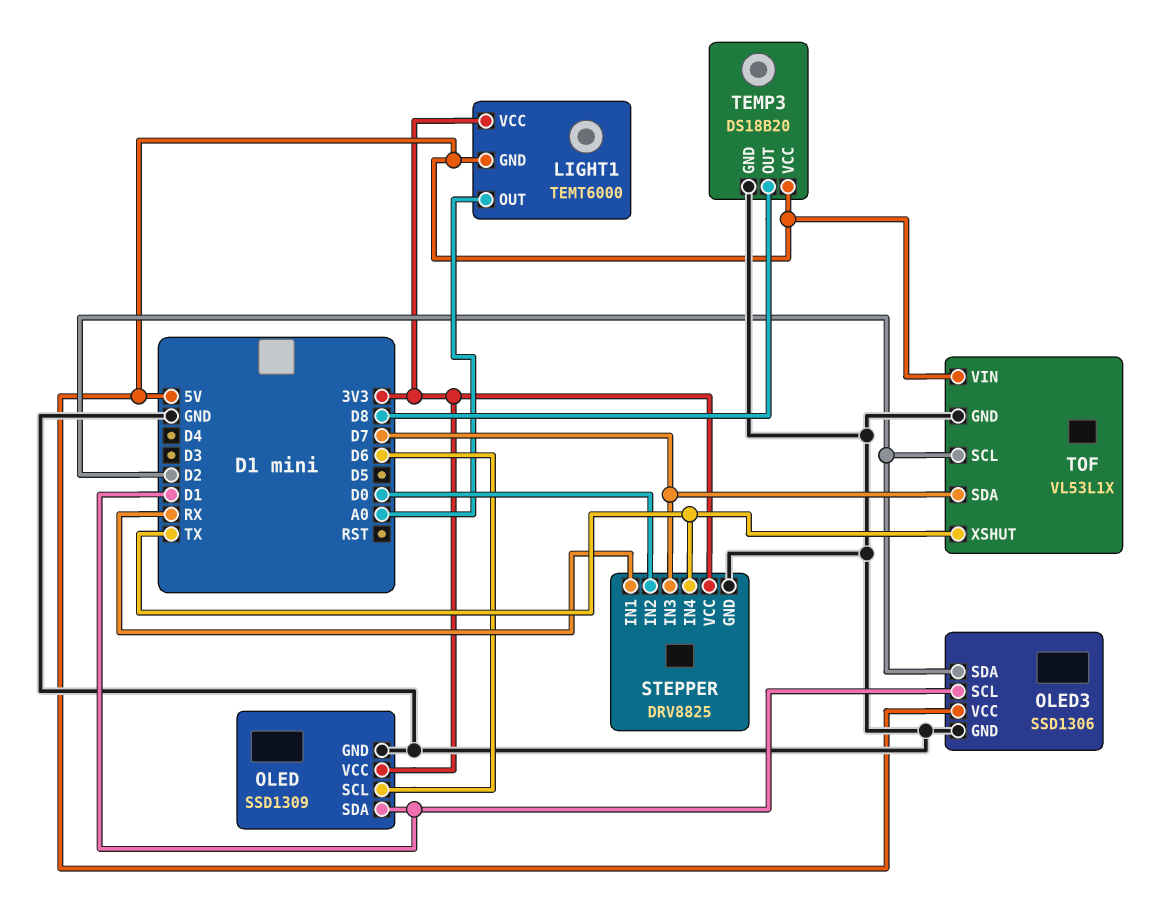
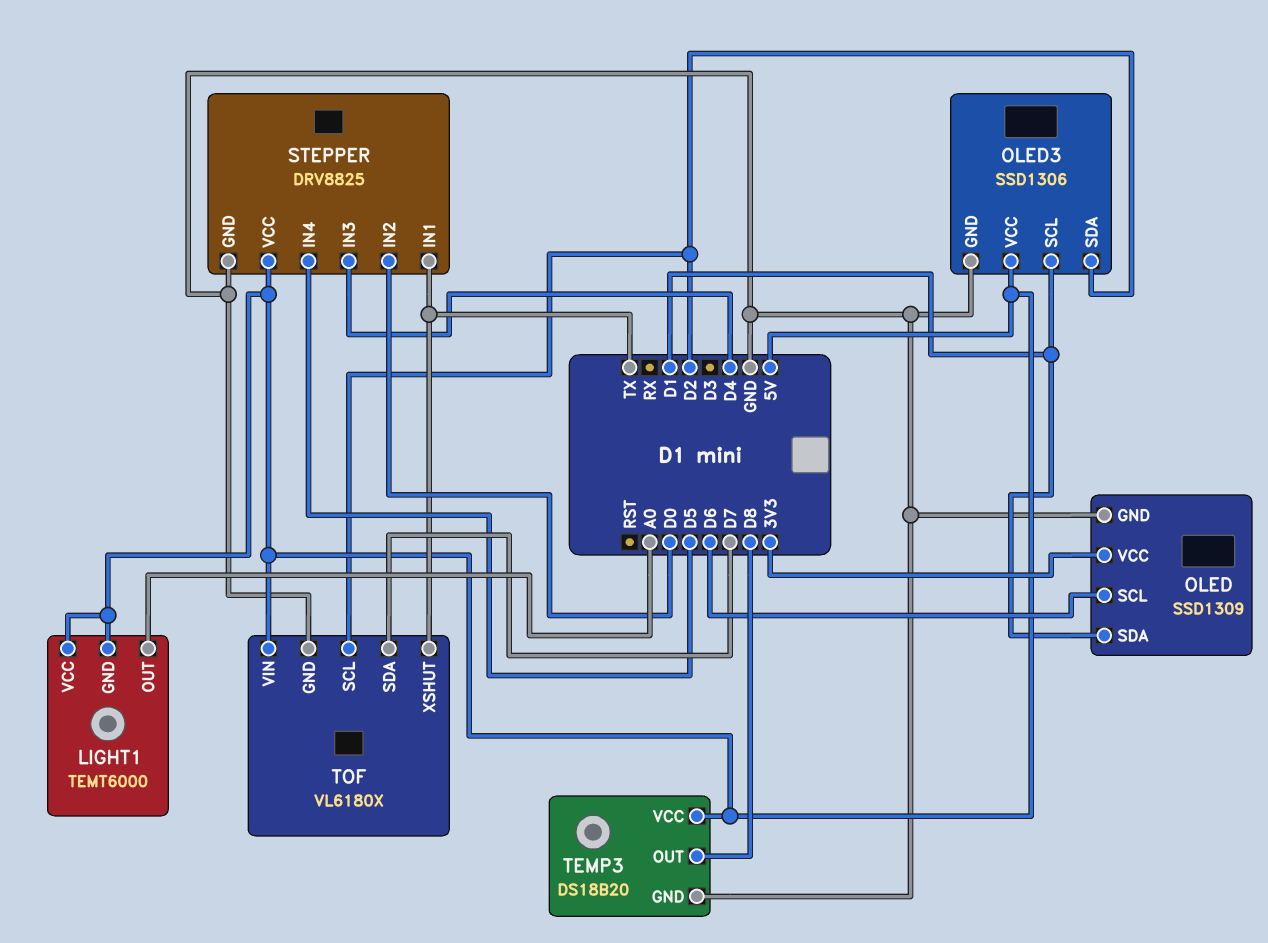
LIGHT1 pin VCC: 3V3 -> 5V
STEPPER pin IN1: RX -> TX
STEPPER pin IN3: D7 -> D4
STEPPER pin IN4: TX -> D5
STEPPER pin VCC: 3V3 -> 5V
TOF: VL53L1X -> VL6180X

